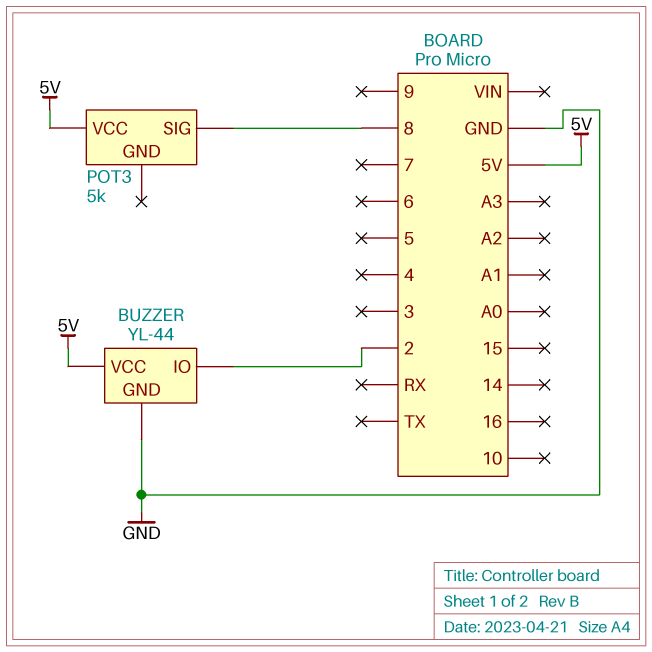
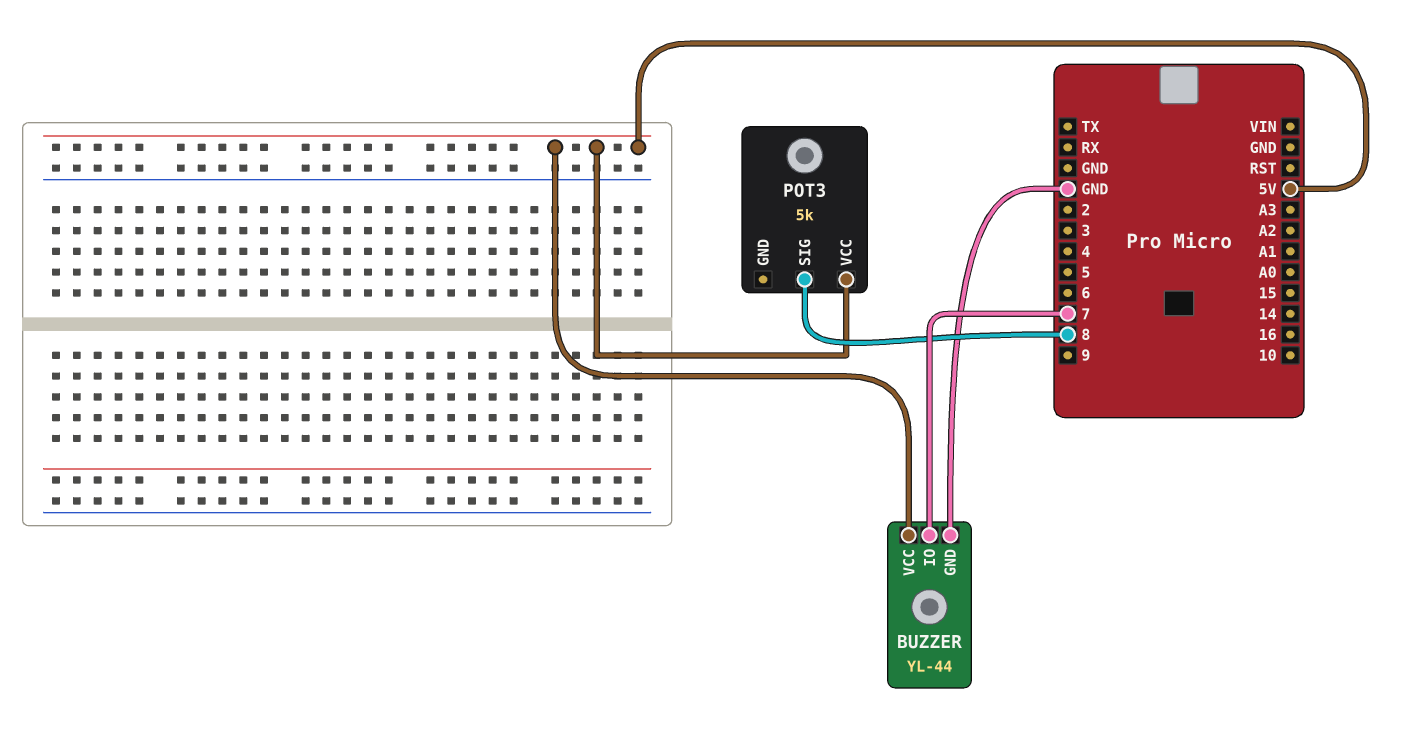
BUZZER pin IO: 2 -> 7

